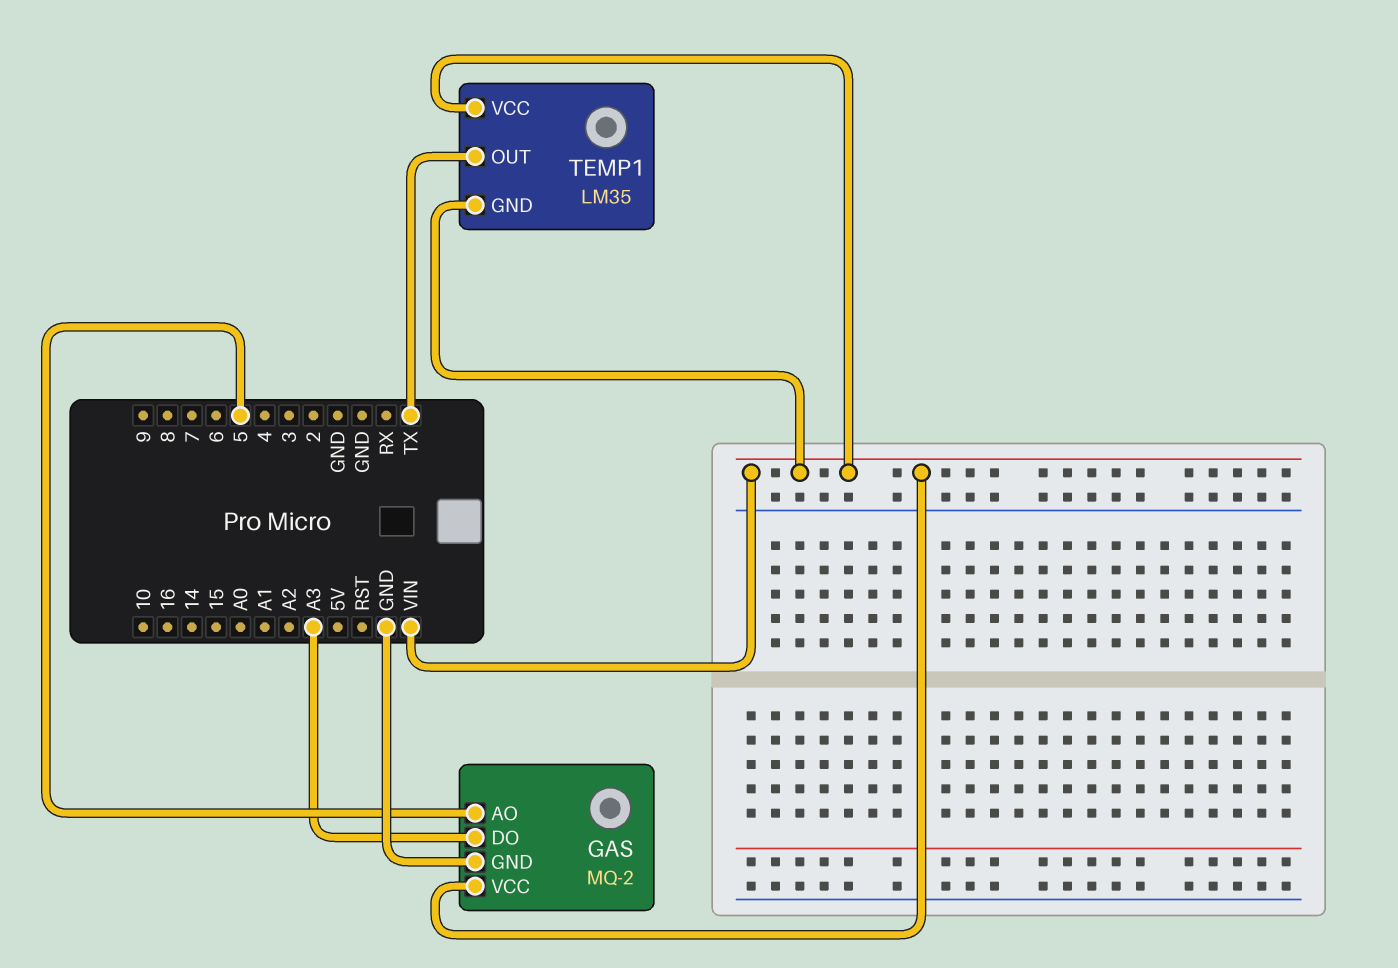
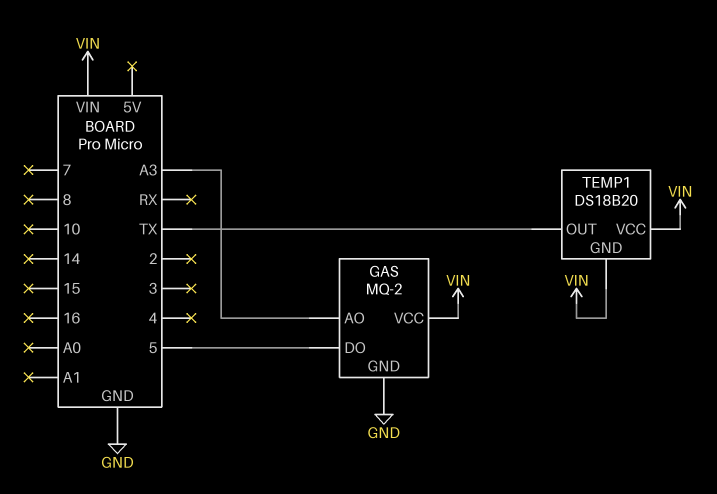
GAS pin AO: 5 -> A3
GAS pin DO: A3 -> 5
TEMP1: LM35 -> DS18B20

